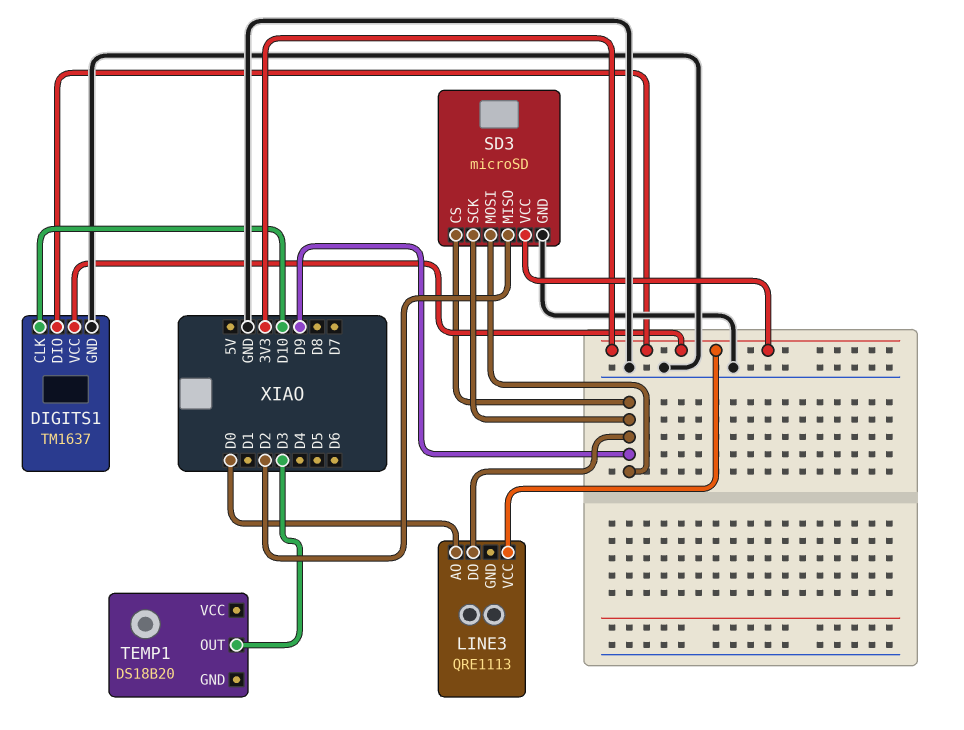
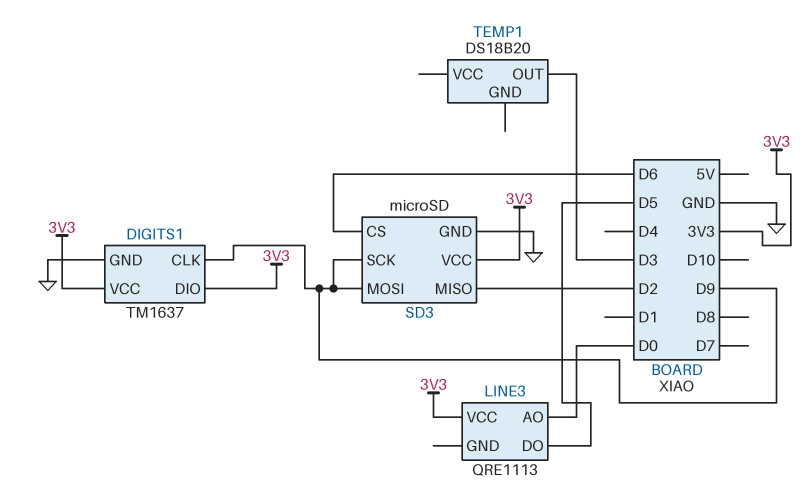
DIGITS1 pin CLK: D10 -> D9
LINE3 pin DO: D9 -> D5
SD3 pin CS: D9 -> D6

